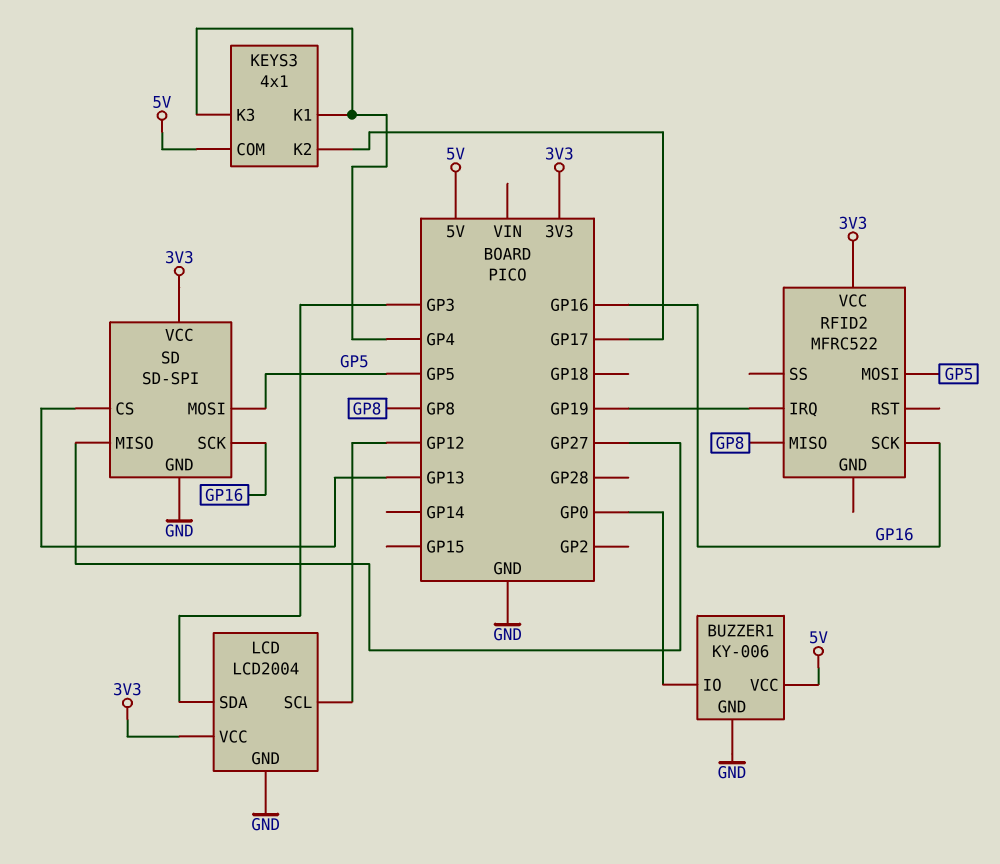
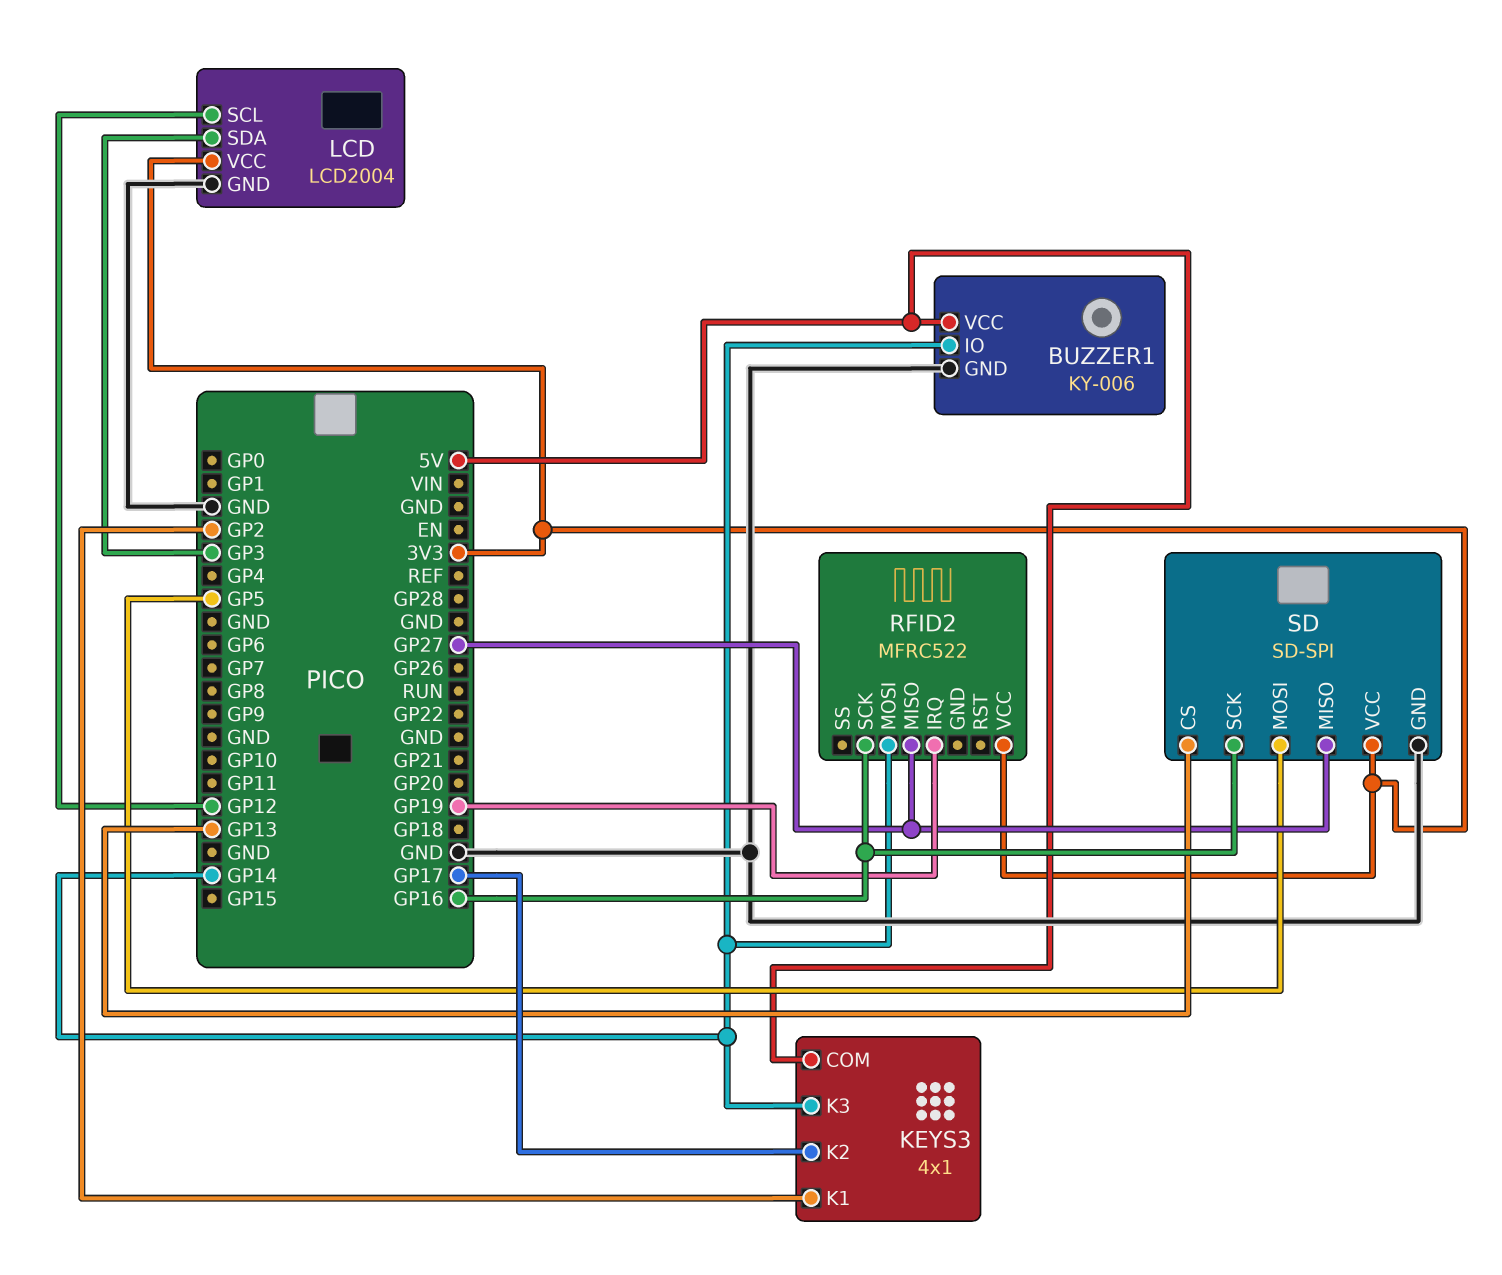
BUZZER1 pin IO: GP0 -> GP14
KEYS3 pin K1: GP4 -> GP2
KEYS3 pin K3: GP4 -> GP14
RFID2 pin MISO: GP8 -> GP27
RFID2 pin MOSI: GP5 -> GP14

